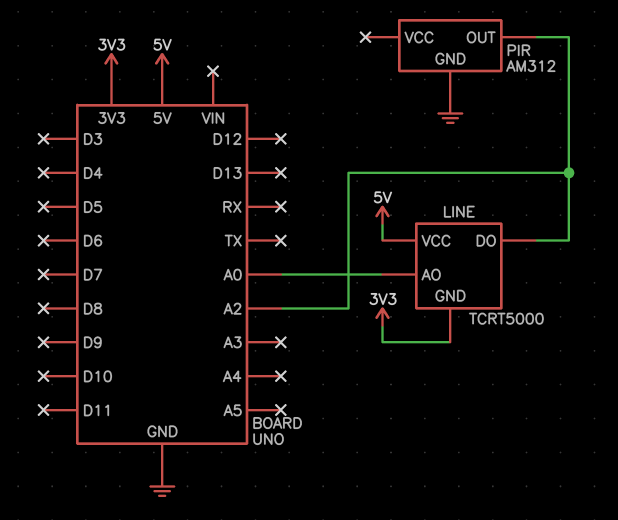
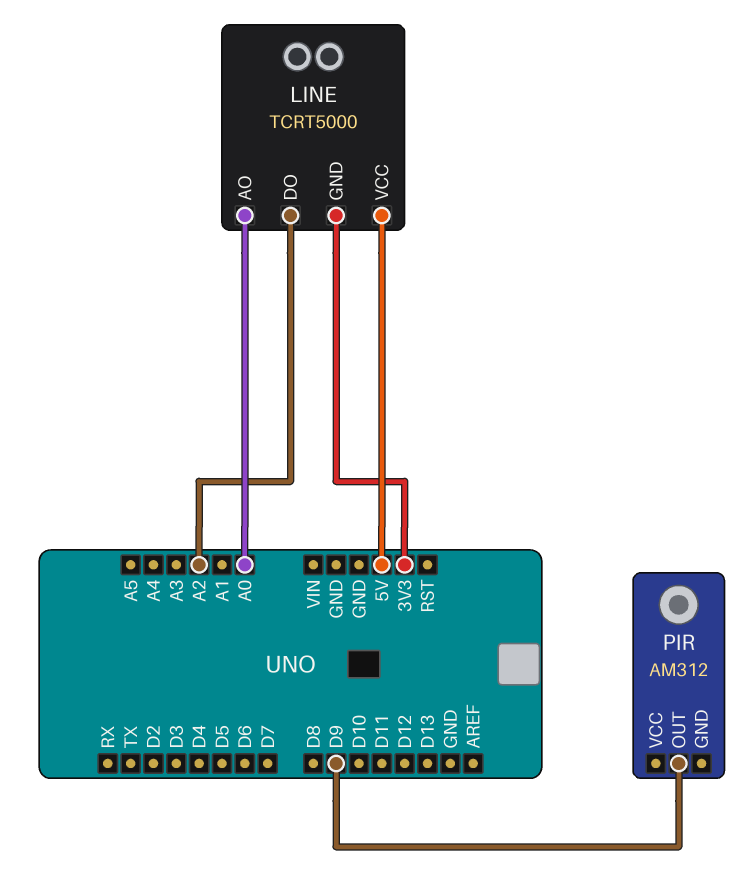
PIR pin GND: GND -> none
PIR pin OUT: A2 -> D9

